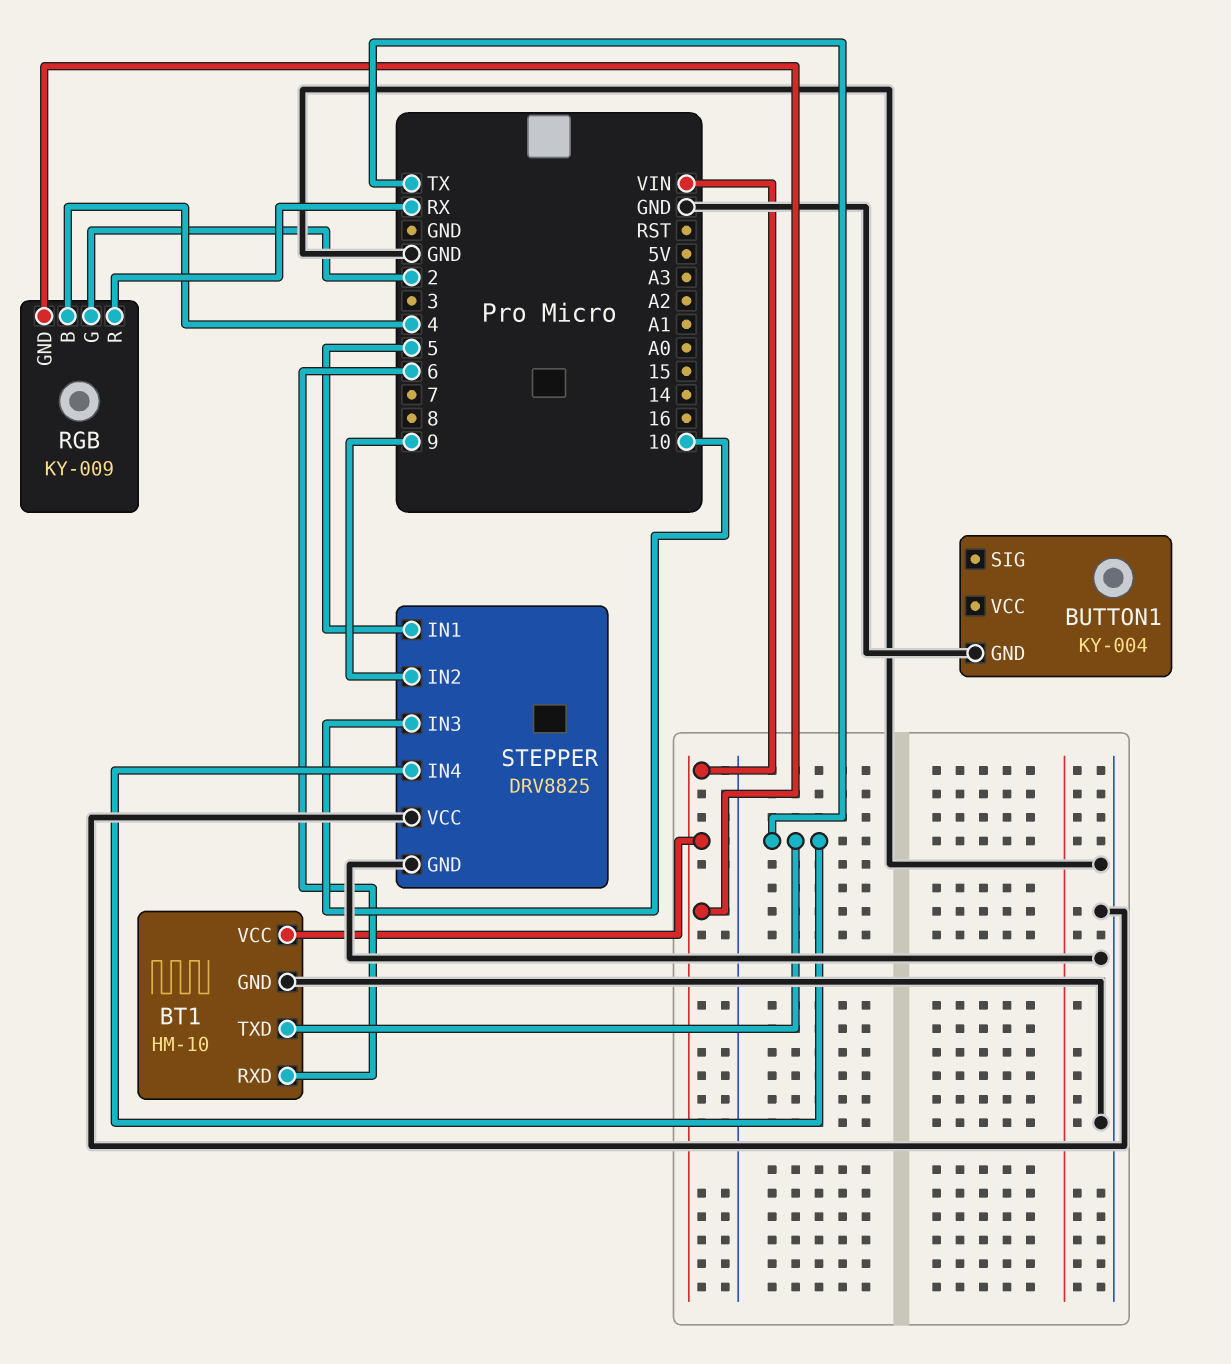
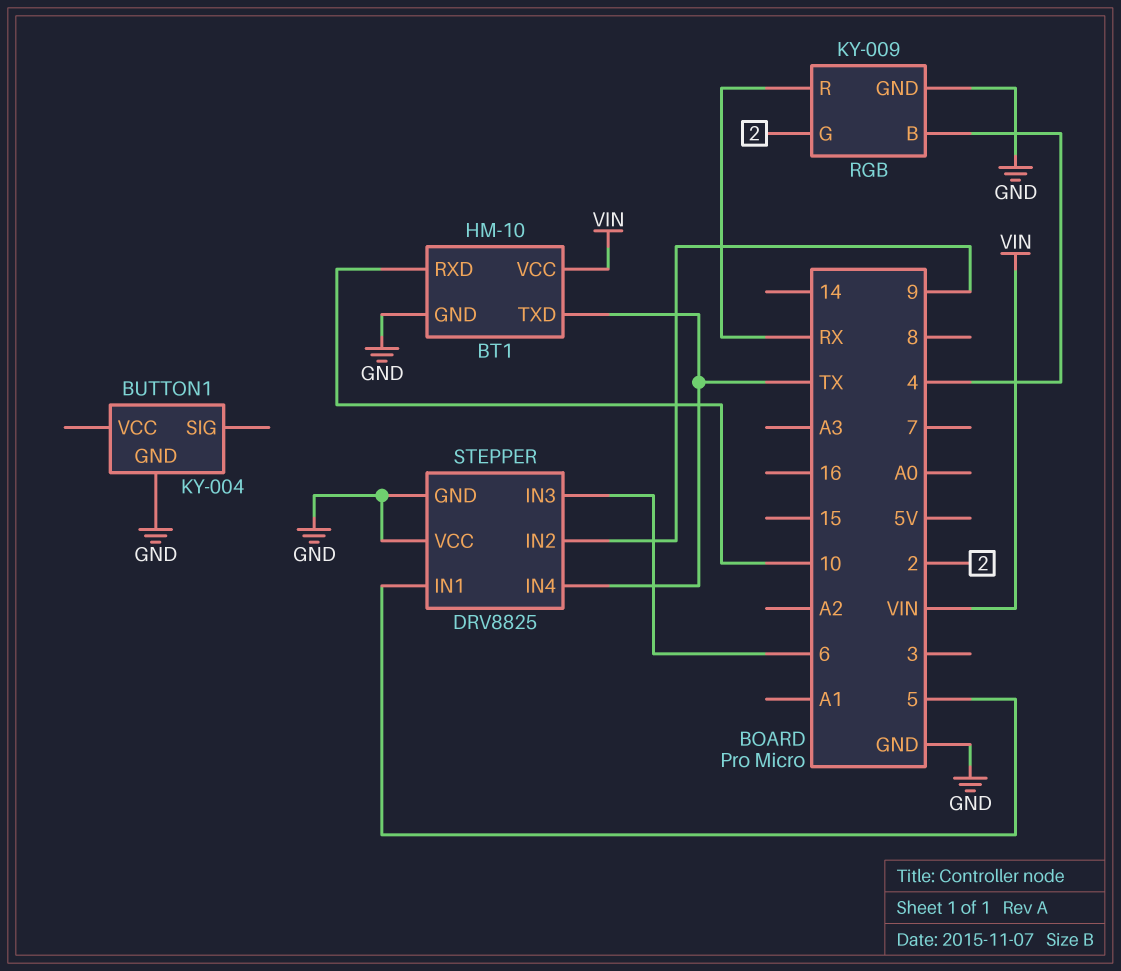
BT1 pin RXD: 6 -> 10
RGB pin GND: VIN -> GND
STEPPER pin IN3: 10 -> 6

